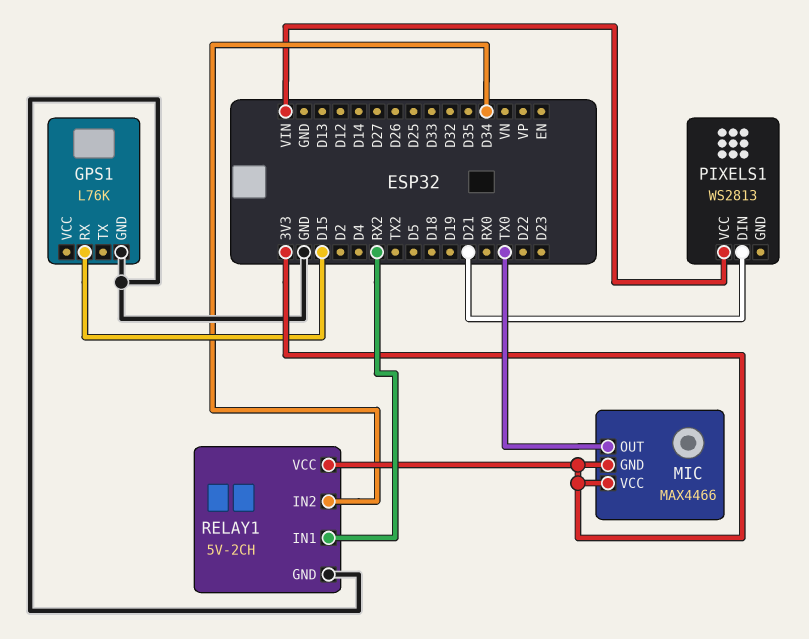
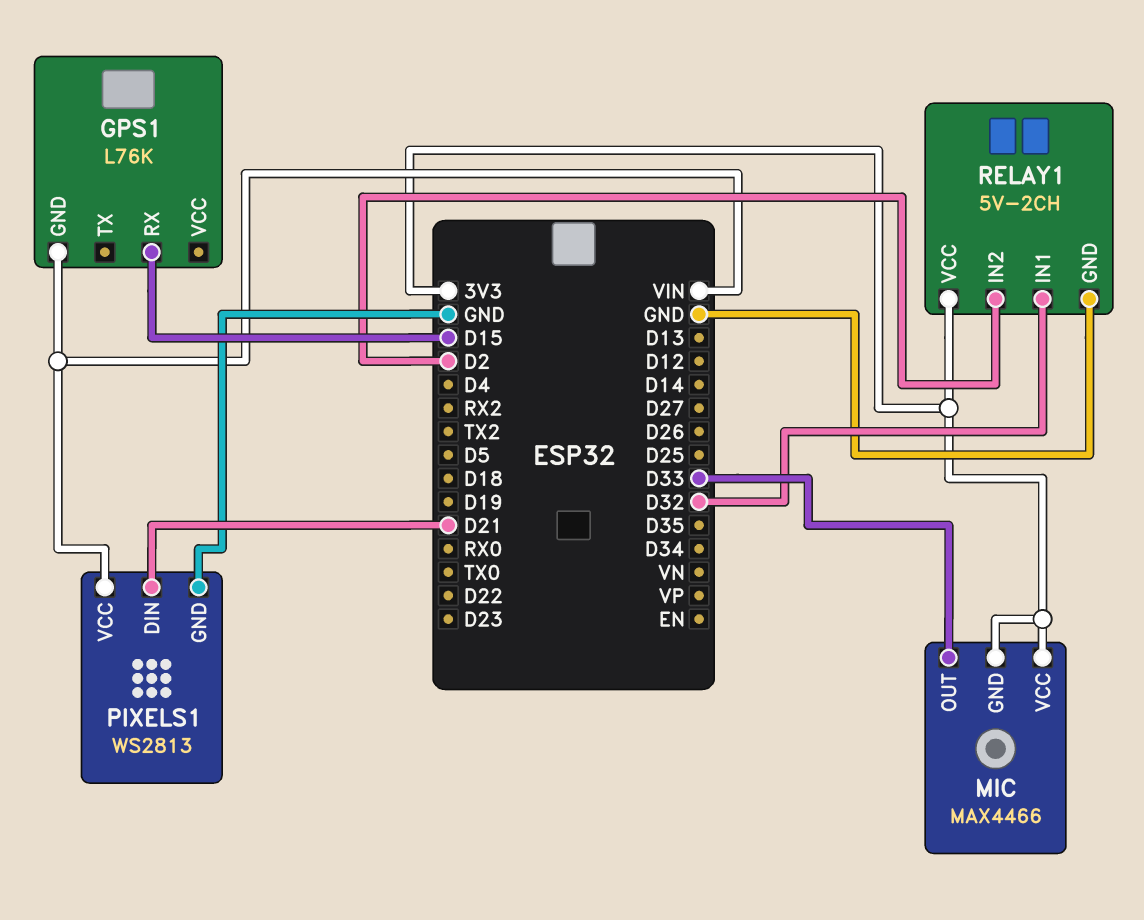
GPS1 pin GND: GND -> VIN
MIC pin OUT: TX0 -> D33
PIXELS1 pin GND: none -> GND
RELAY1 pin IN1: RX2 -> D32
RELAY1 pin IN2: D34 -> D2

